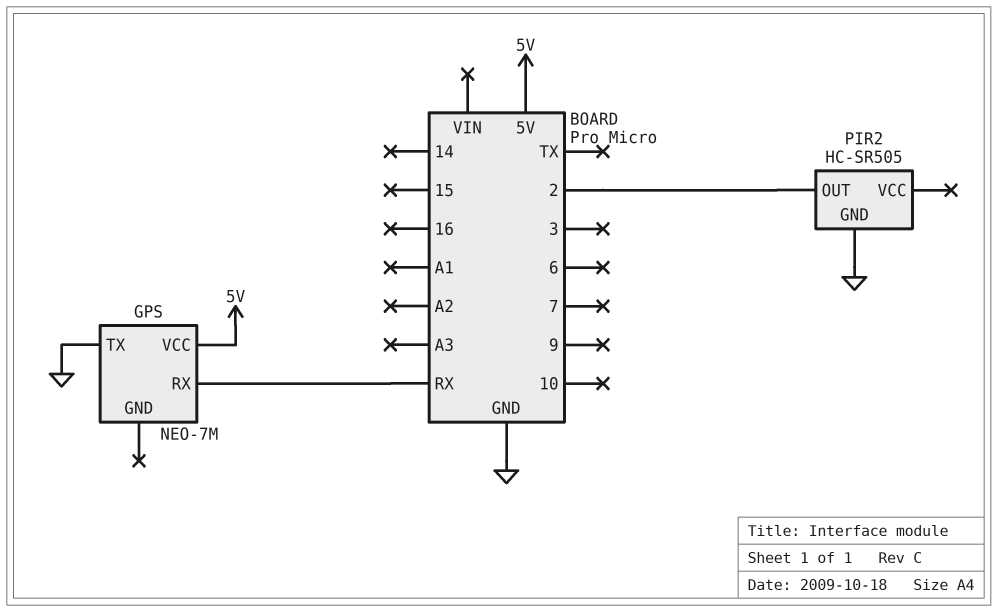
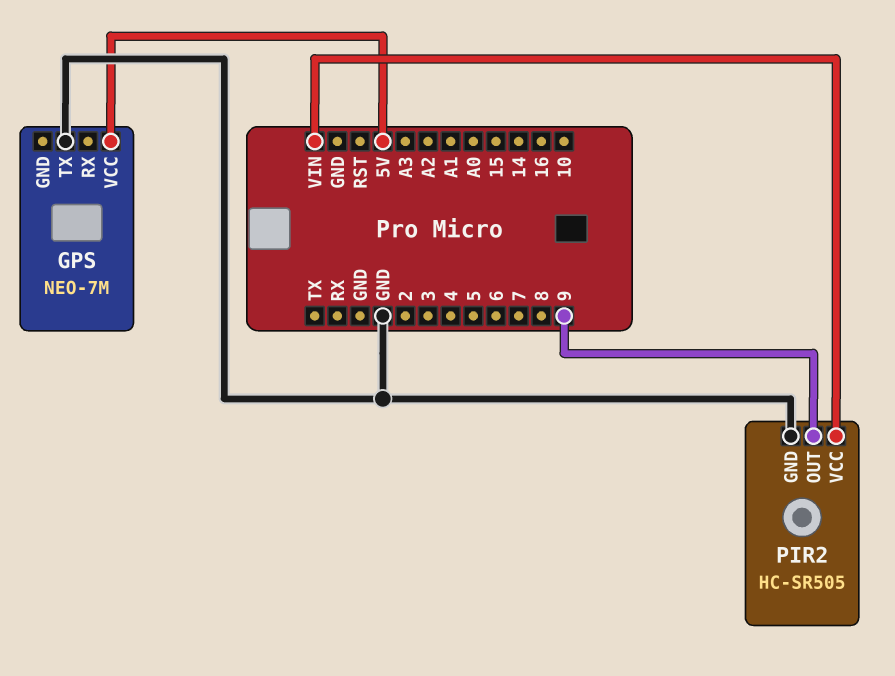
GPS pin RX: RX -> none
PIR2 pin OUT: 2 -> 9
PIR2 pin VCC: none -> VIN

